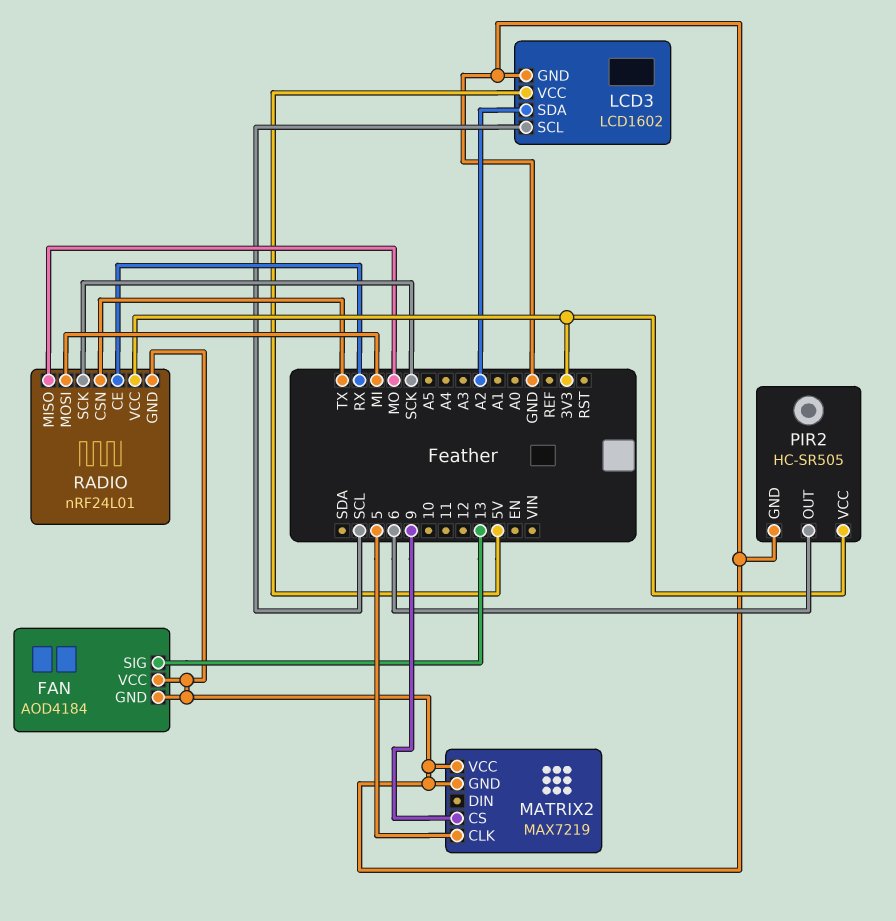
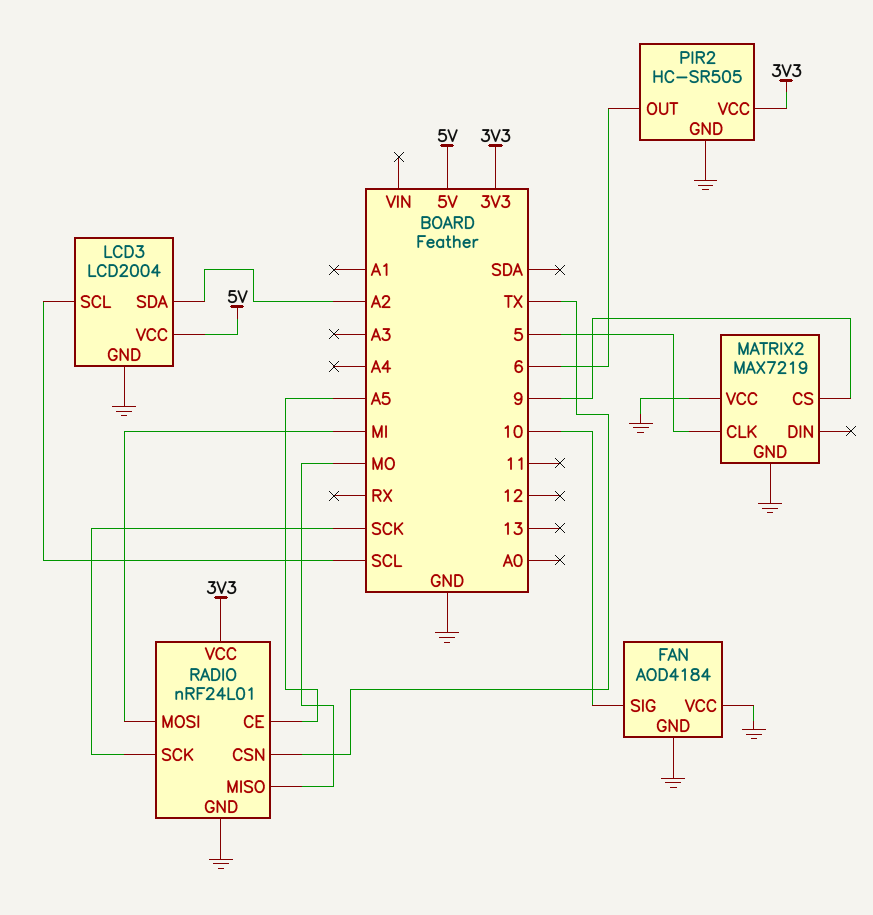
FAN pin SIG: 13 -> 10
LCD3: LCD1602 -> LCD2004
RADIO pin CE: RX -> A5

